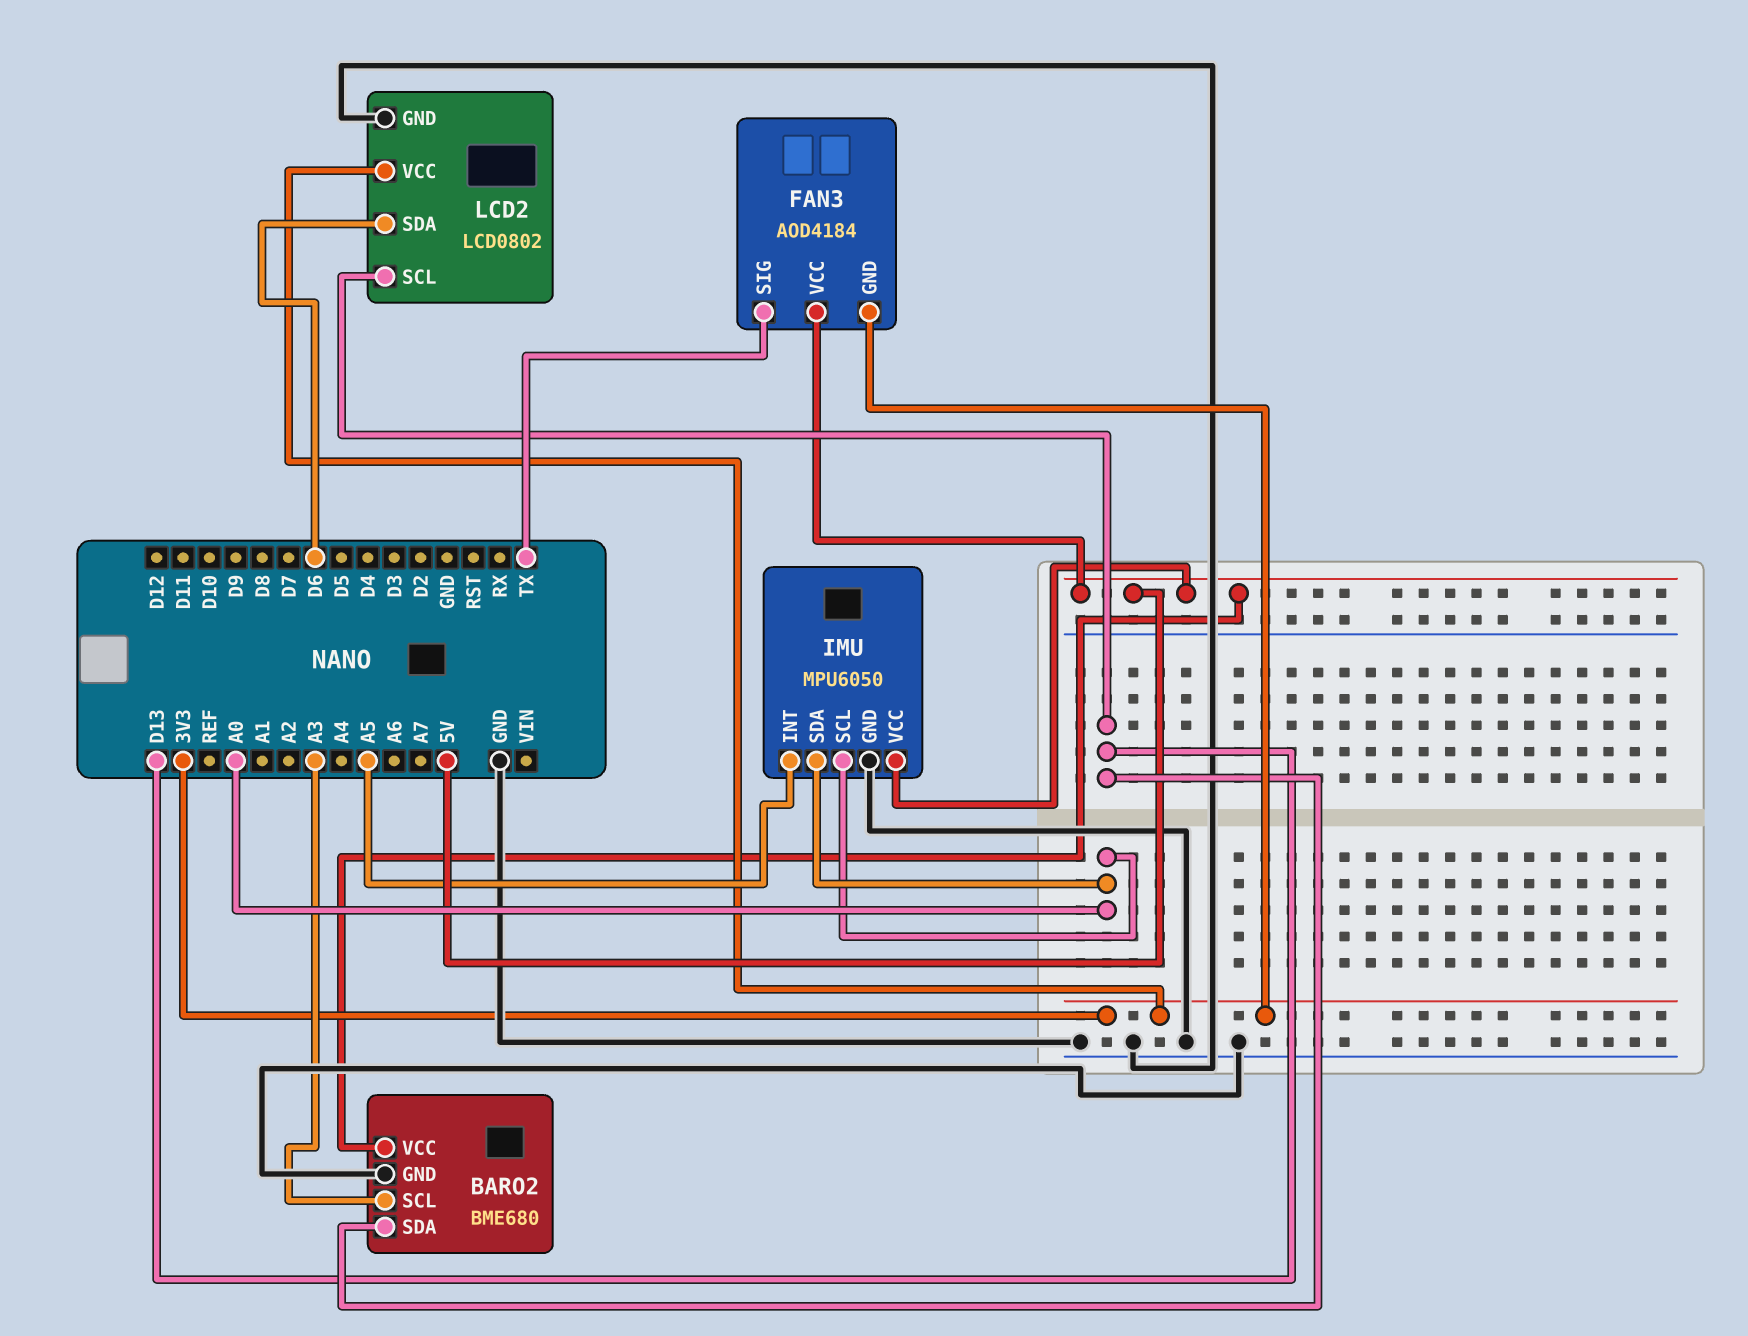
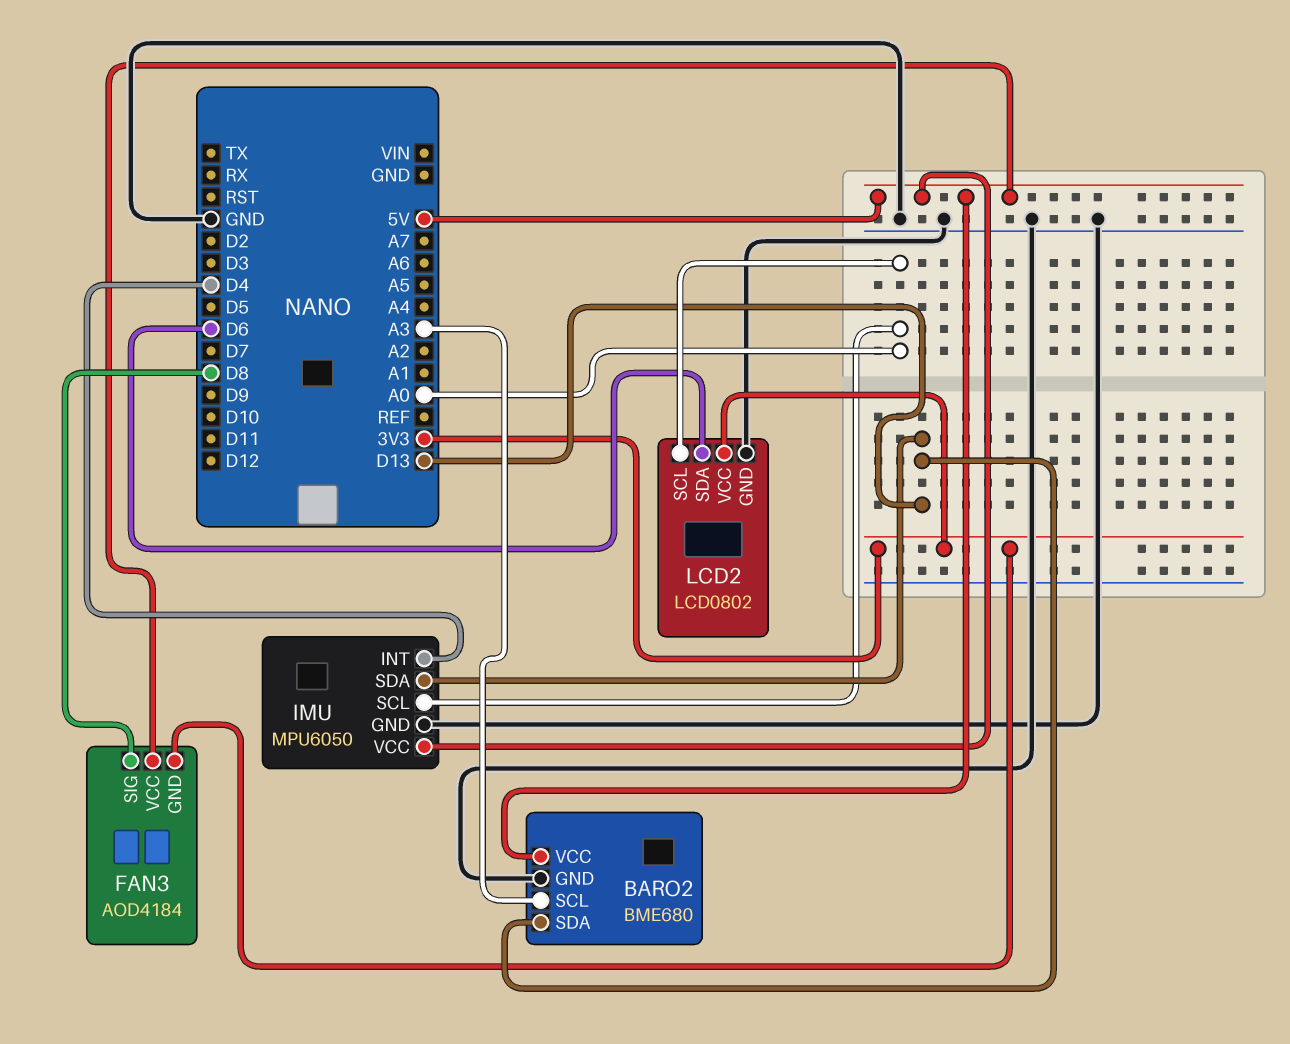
FAN3 pin SIG: TX -> D8
IMU pin INT: A5 -> D4
IMU pin SDA: A0 -> D13
LCD2 pin SCL: D13 -> A0

